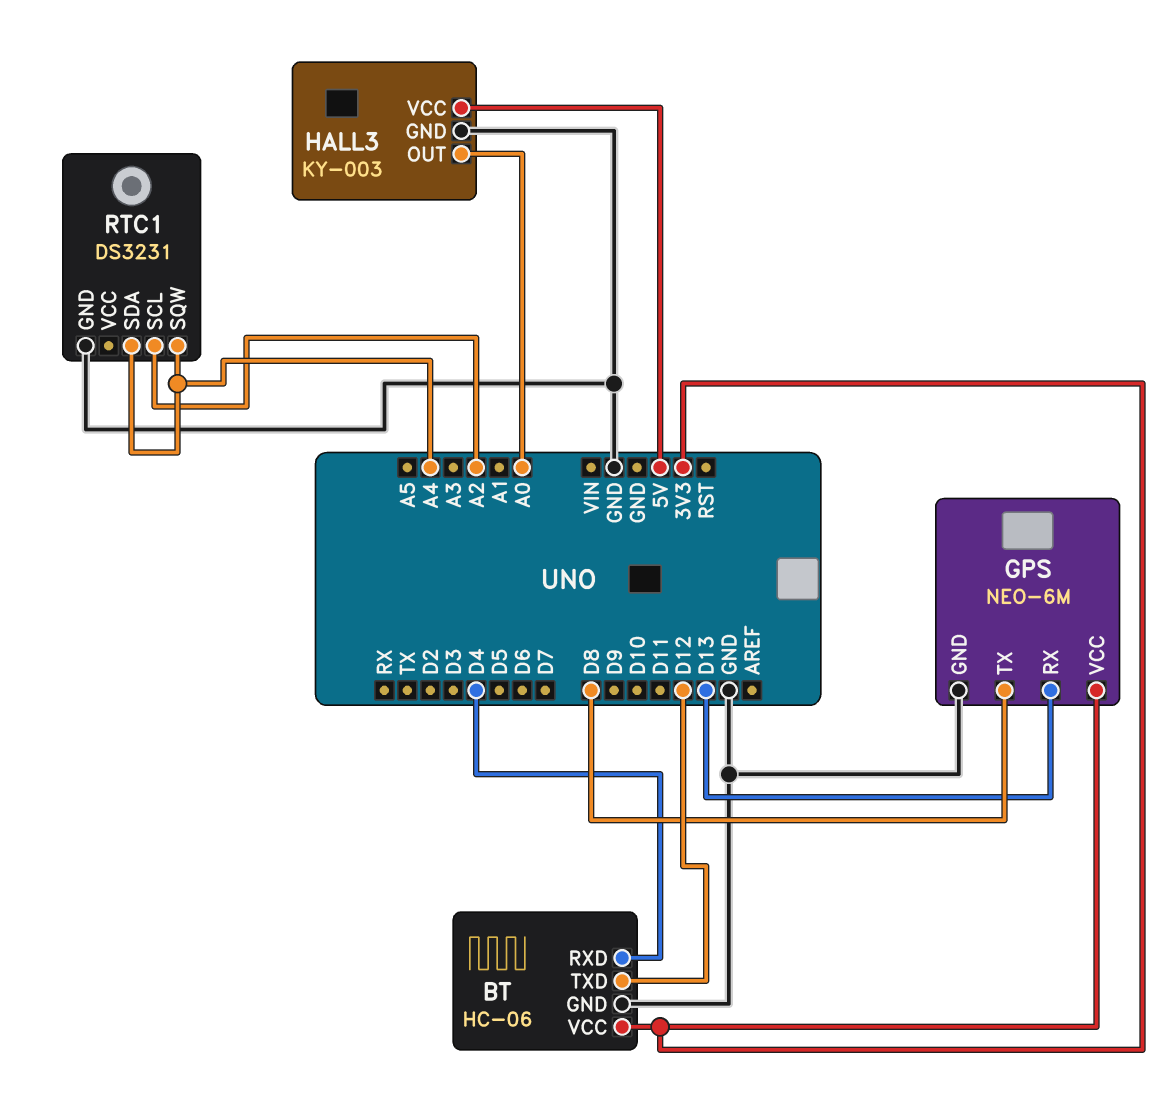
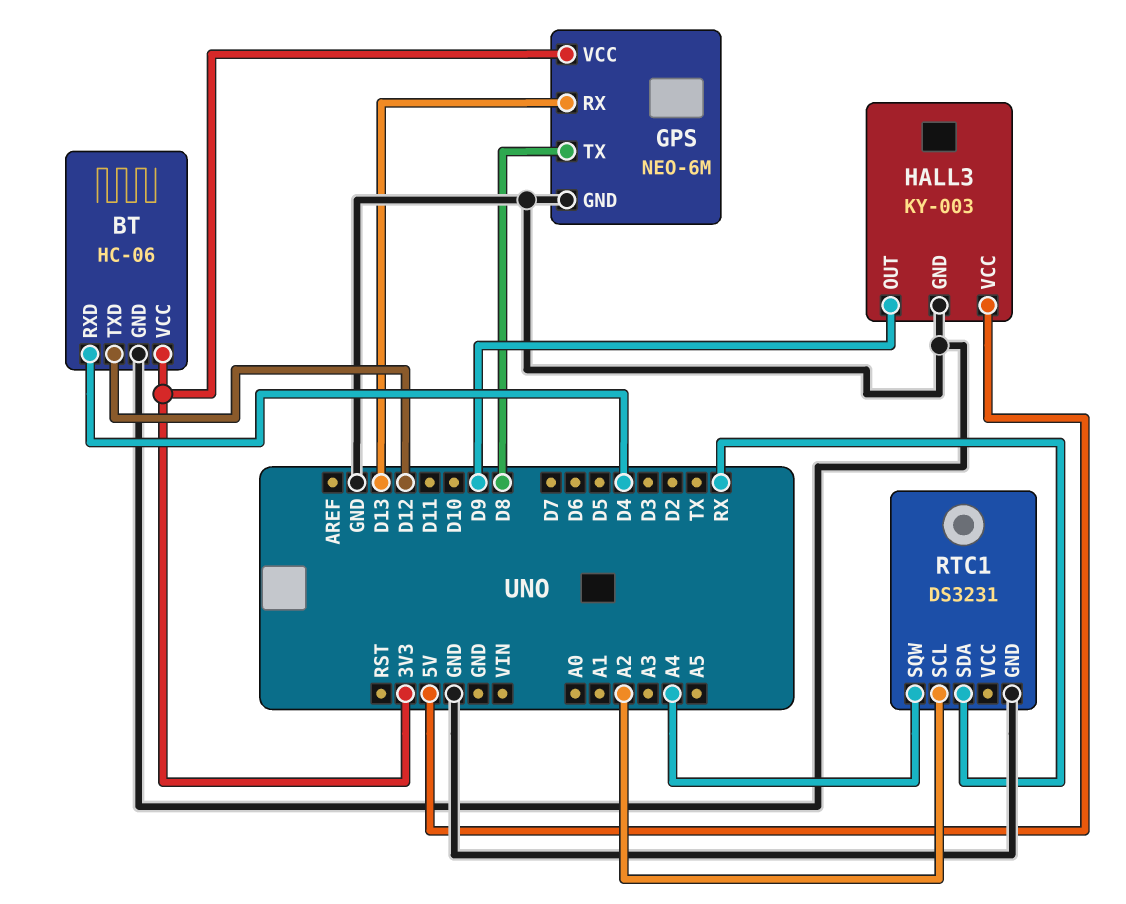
HALL3 pin OUT: A0 -> D9
RTC1 pin SDA: A4 -> RX

